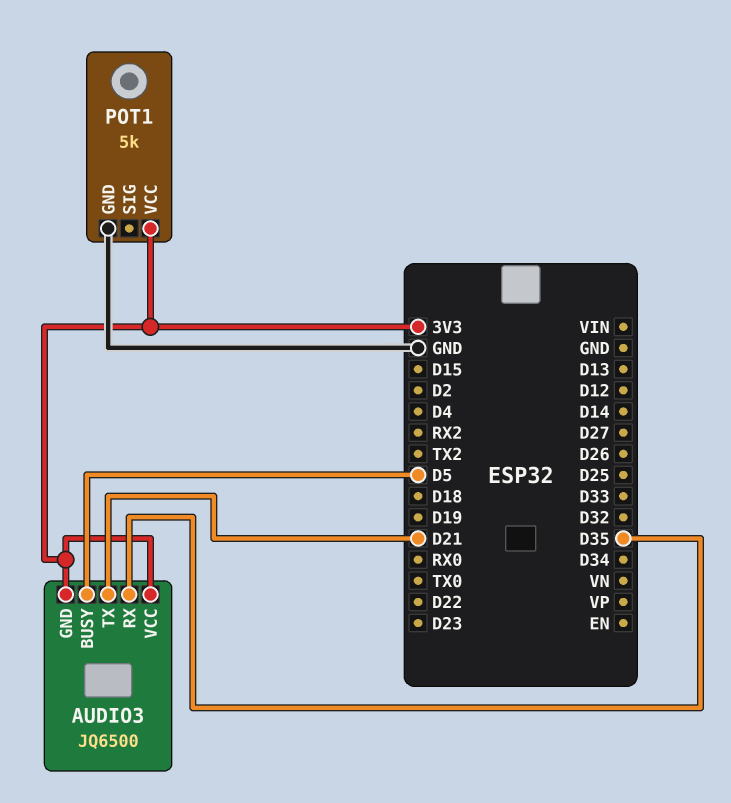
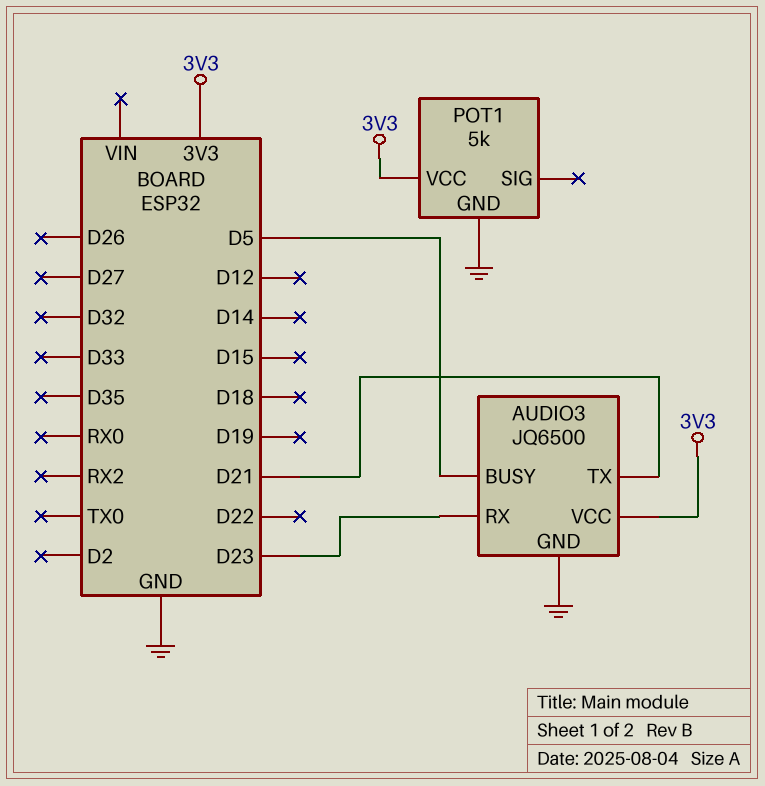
AUDIO3 pin GND: 3V3 -> GND
AUDIO3 pin RX: D35 -> D23

